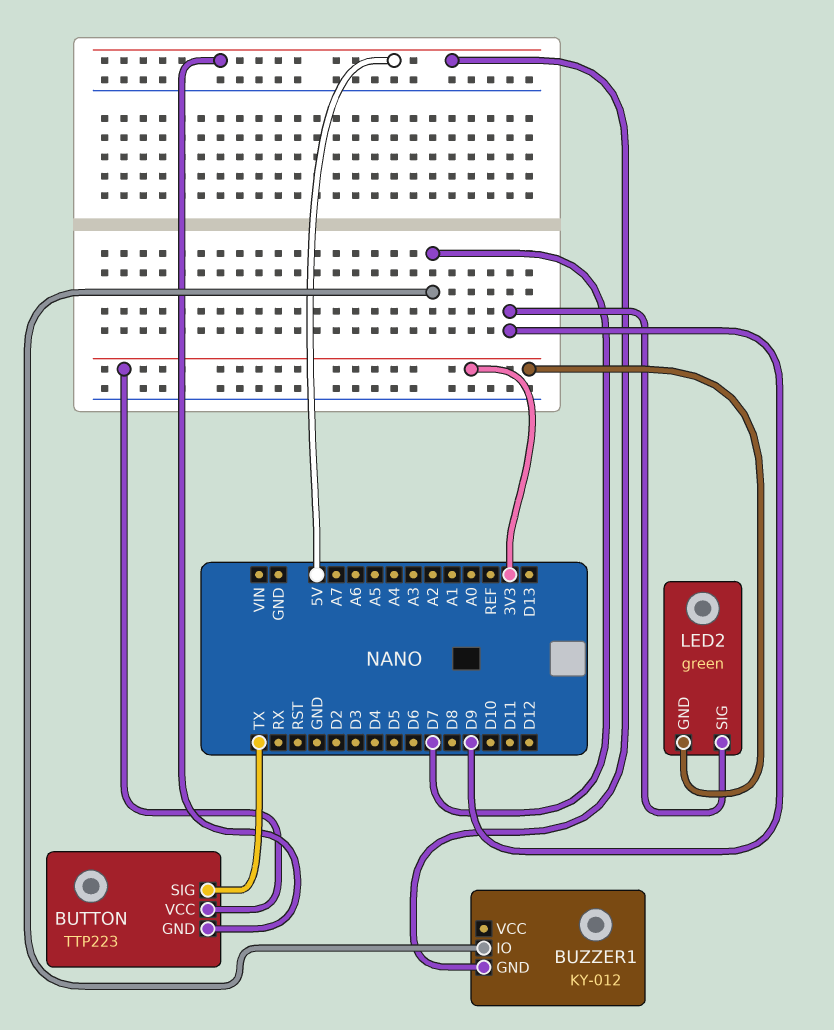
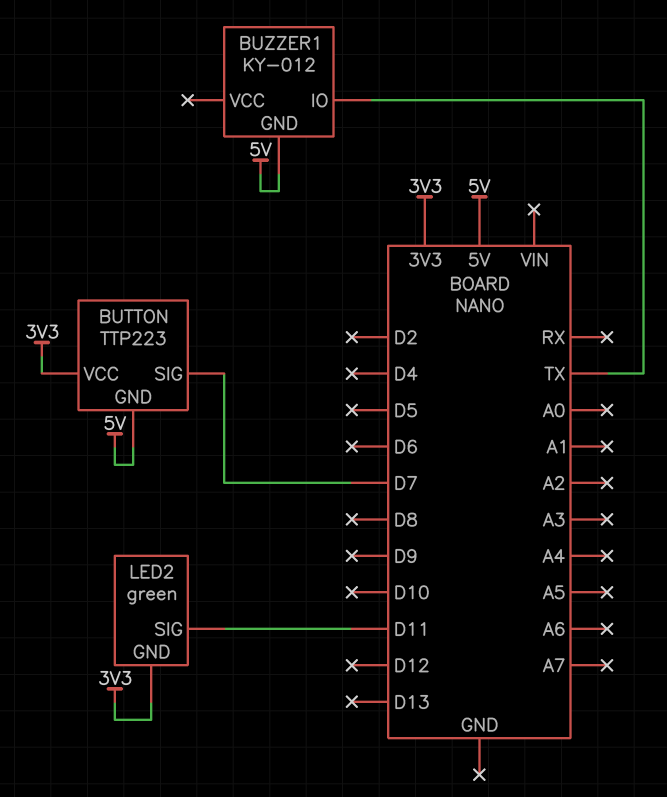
BUTTON pin SIG: TX -> D7
BUZZER1 pin IO: D7 -> TX
LED2 pin SIG: D9 -> D11

